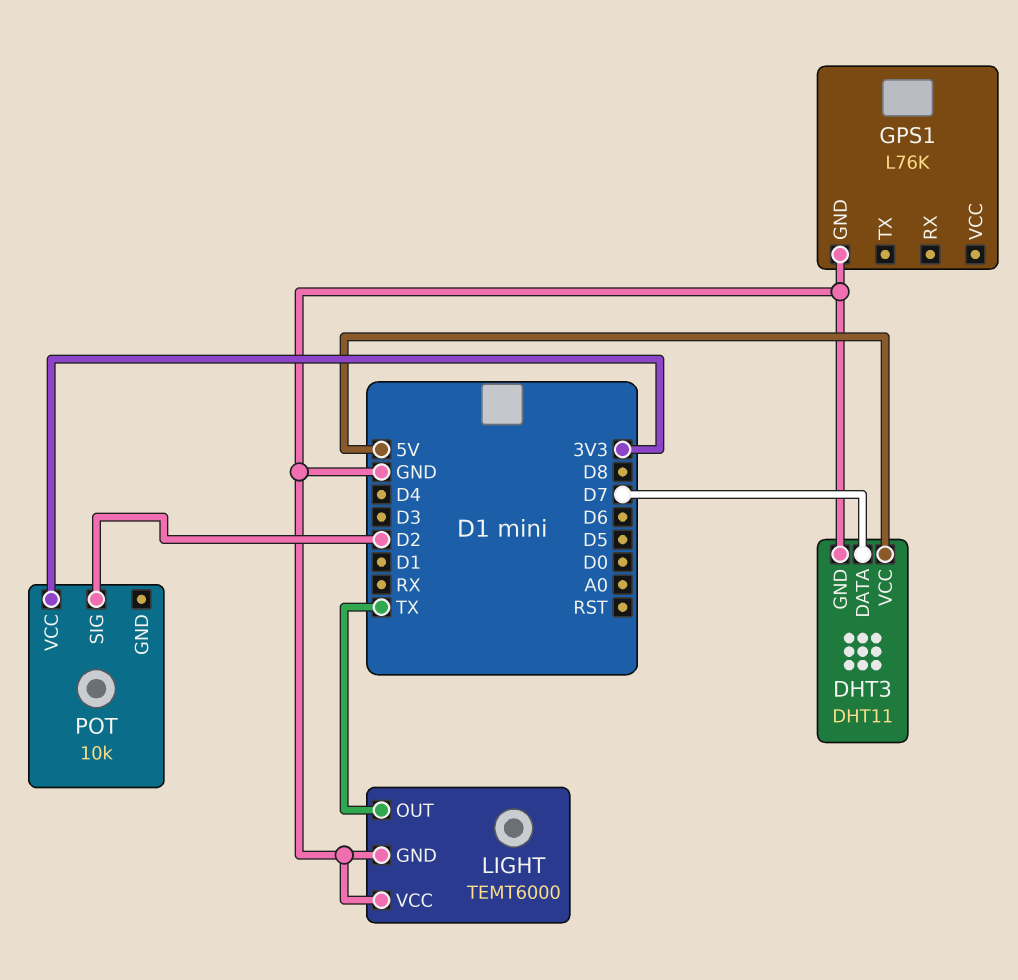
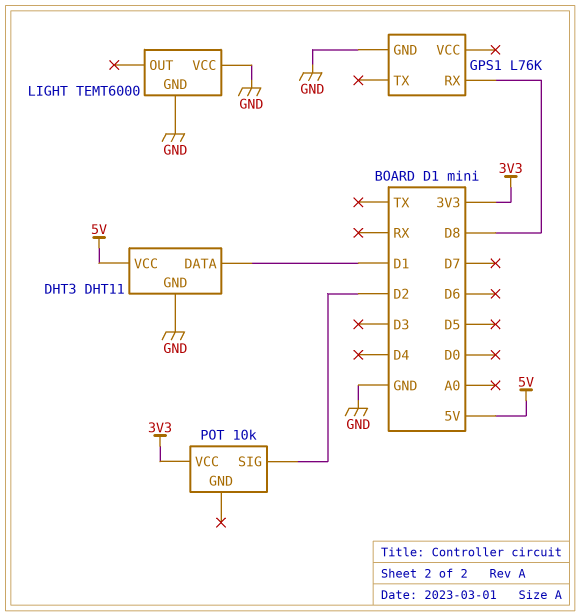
DHT3 pin DATA: D7 -> D1
GPS1 pin RX: none -> D8
LIGHT pin OUT: TX -> none

